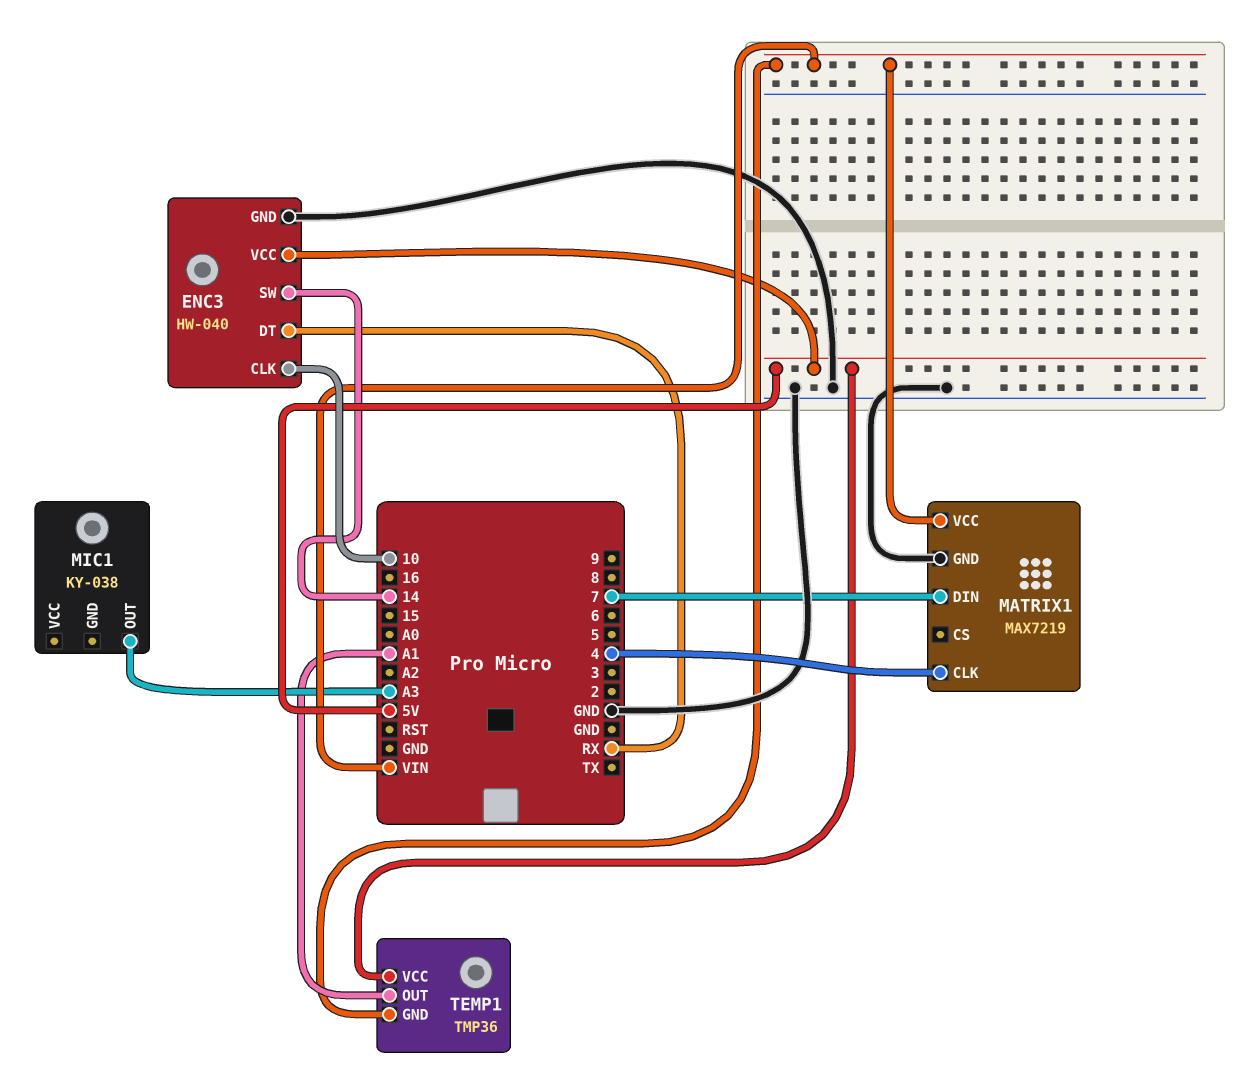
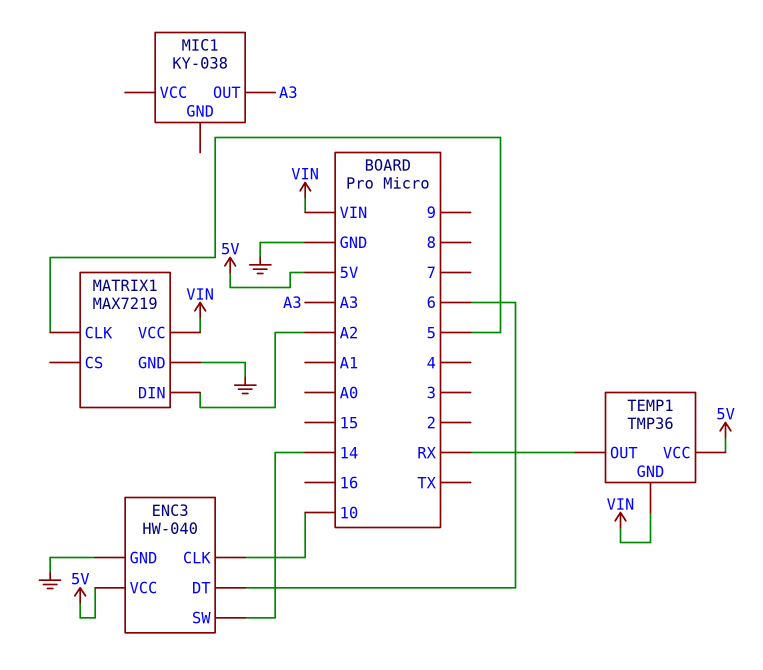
ENC3 pin DT: RX -> 6
MATRIX1 pin CLK: 4 -> 5
MATRIX1 pin DIN: 7 -> A2
TEMP1 pin OUT: A1 -> RX

